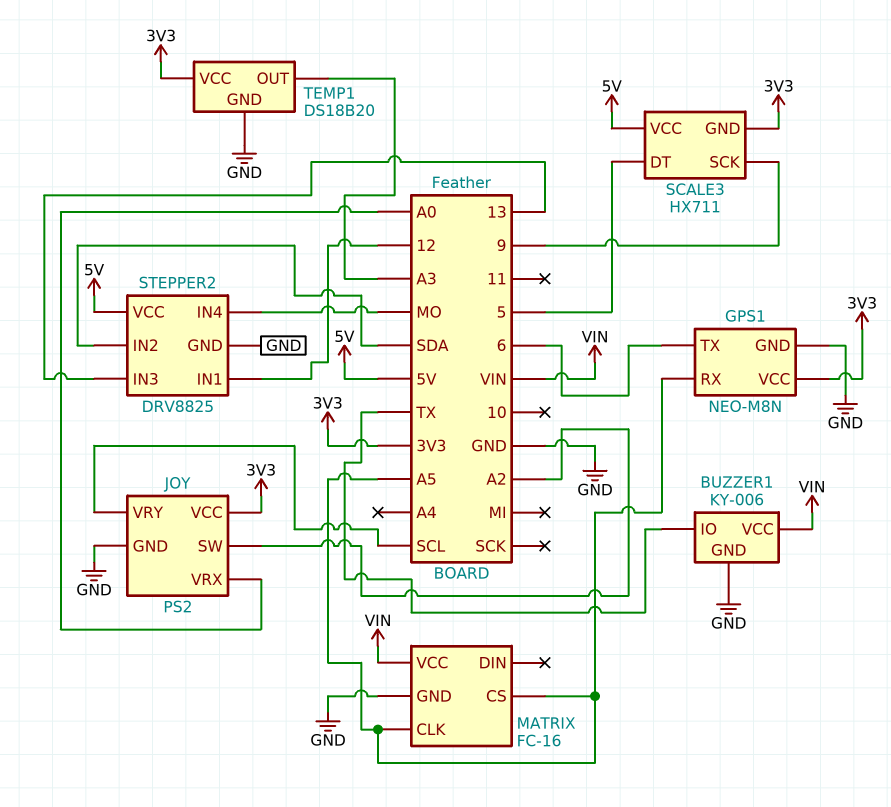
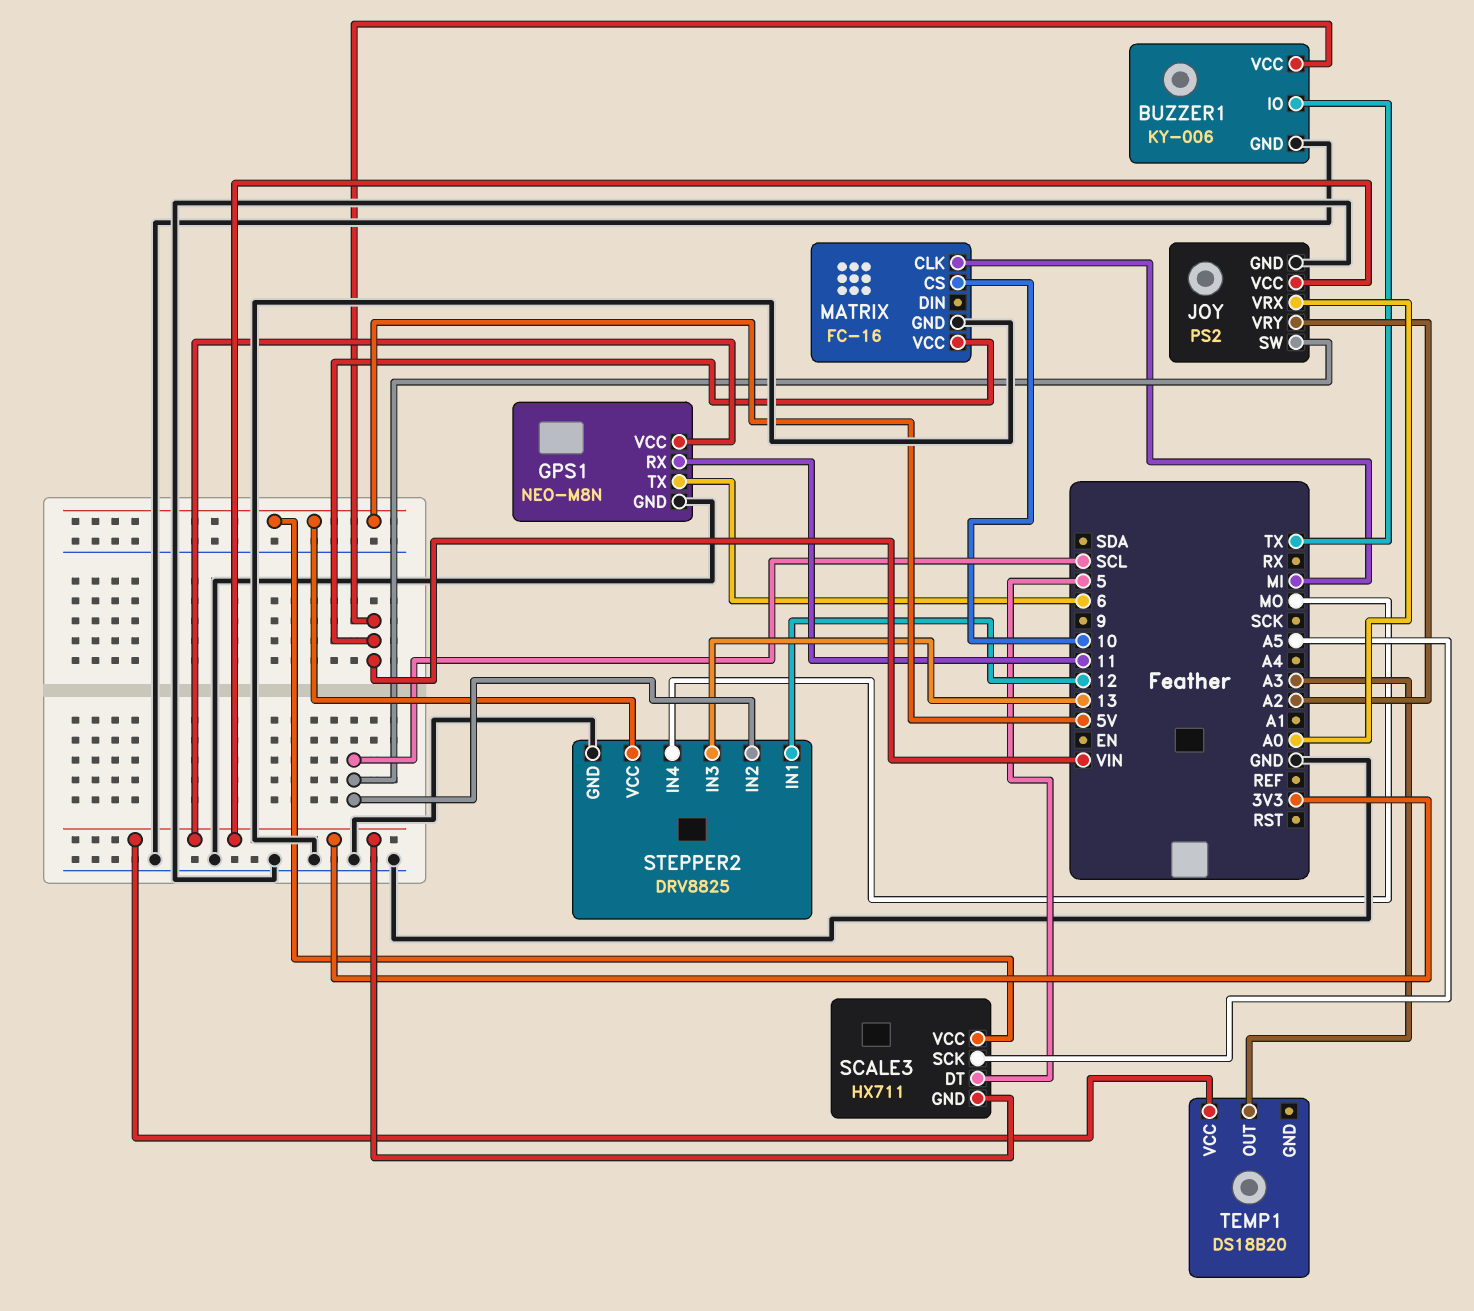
GPS1 pin RX: A5 -> 11
JOY pin SW: A2 -> SCL
JOY pin VRY: SCL -> A2
MATRIX pin CLK: A5 -> MI
MATRIX pin CS: A5 -> 10
SCALE3 pin SCK: 9 -> A5
STEPPER2 pin IN2: SDA -> SCL
TEMP1 pin GND: GND -> none

